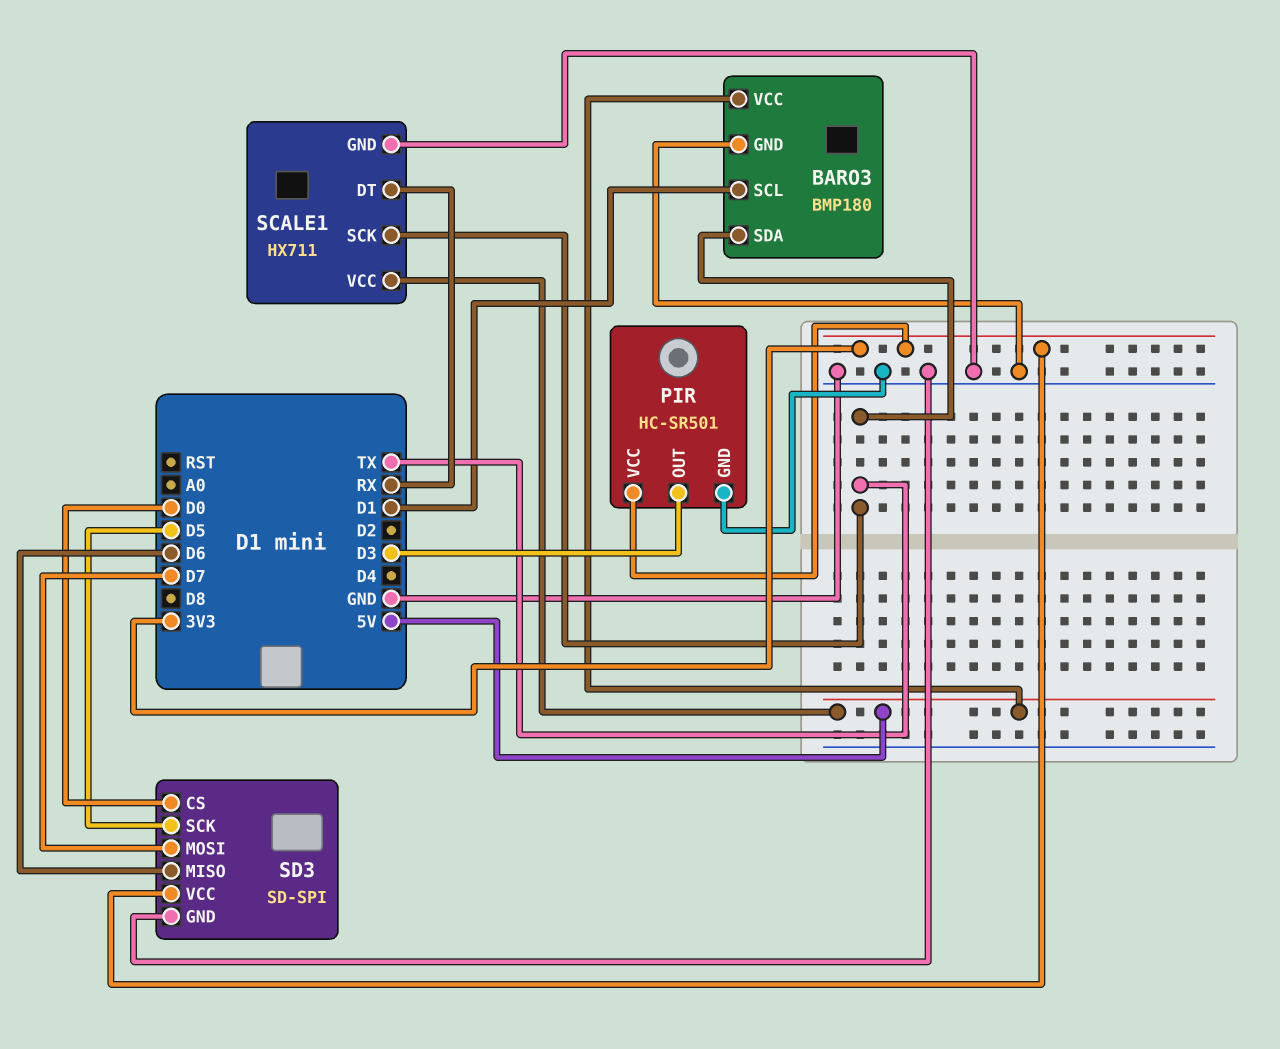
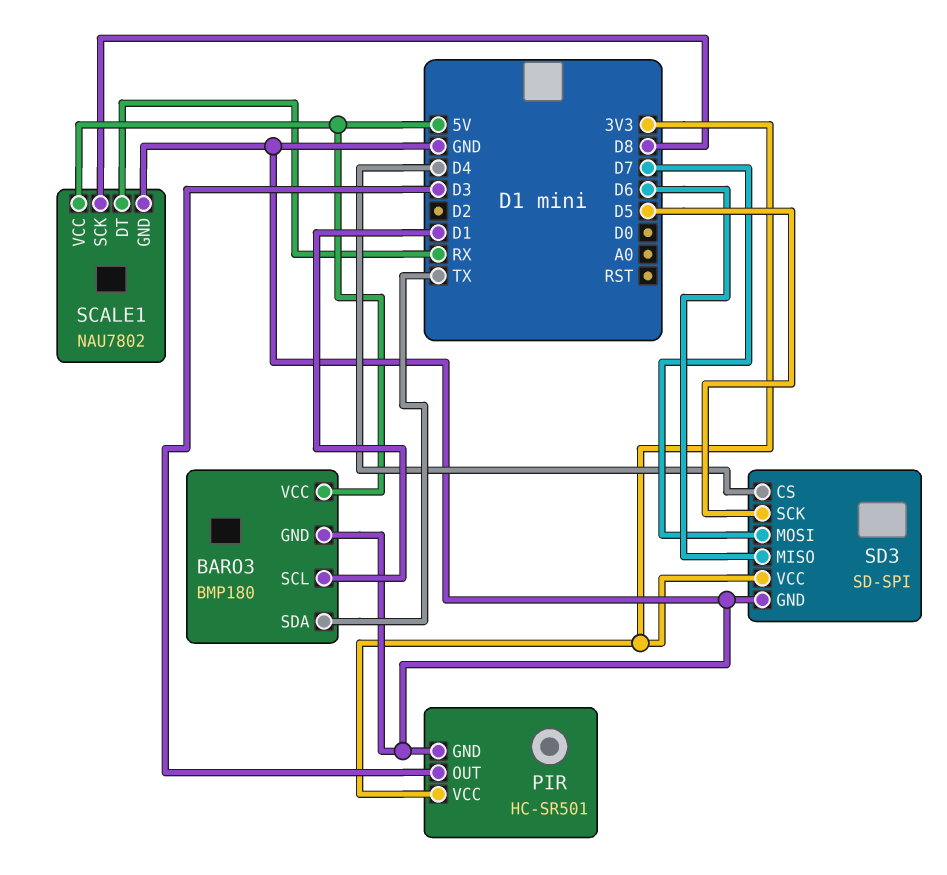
SCALE1: HX711 -> NAU7802
SCALE1 pin SCK: TX -> D8
SD3 pin CS: D0 -> D4

